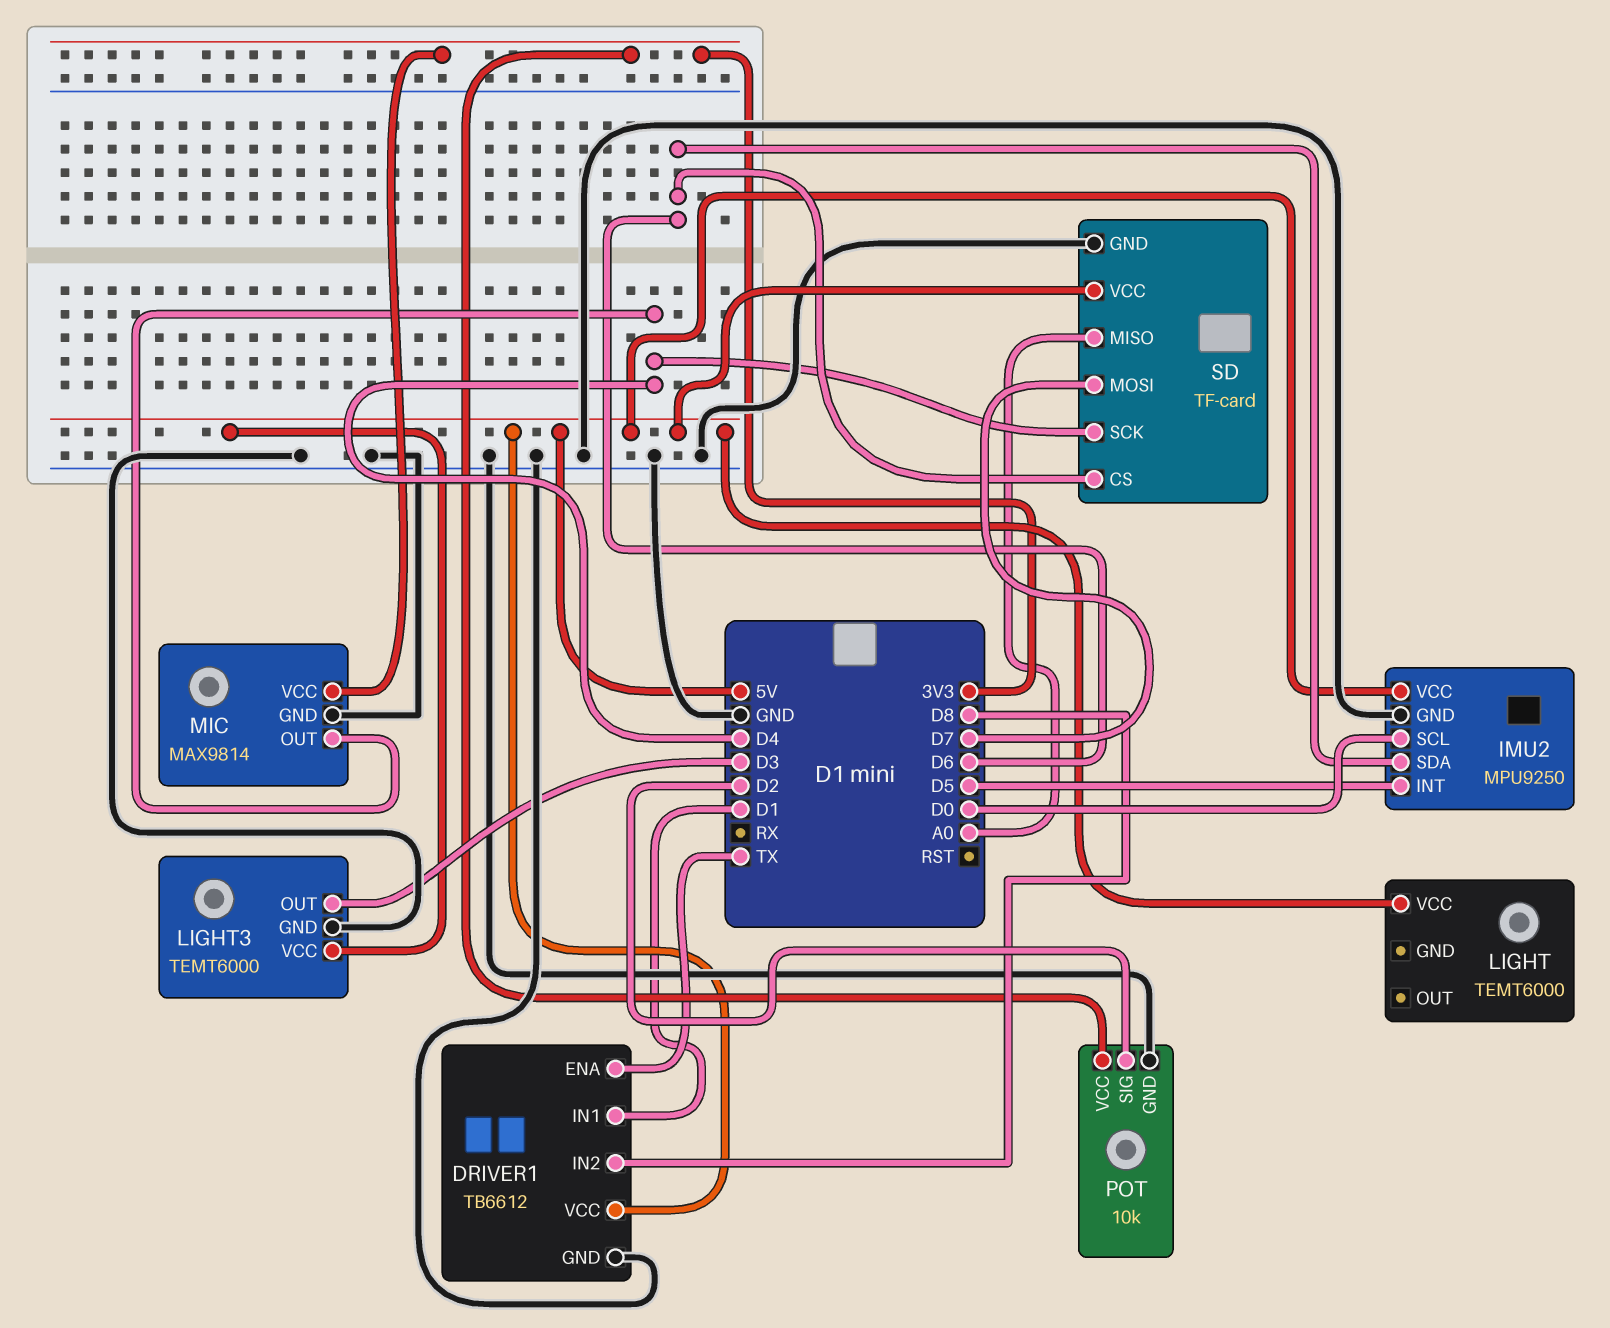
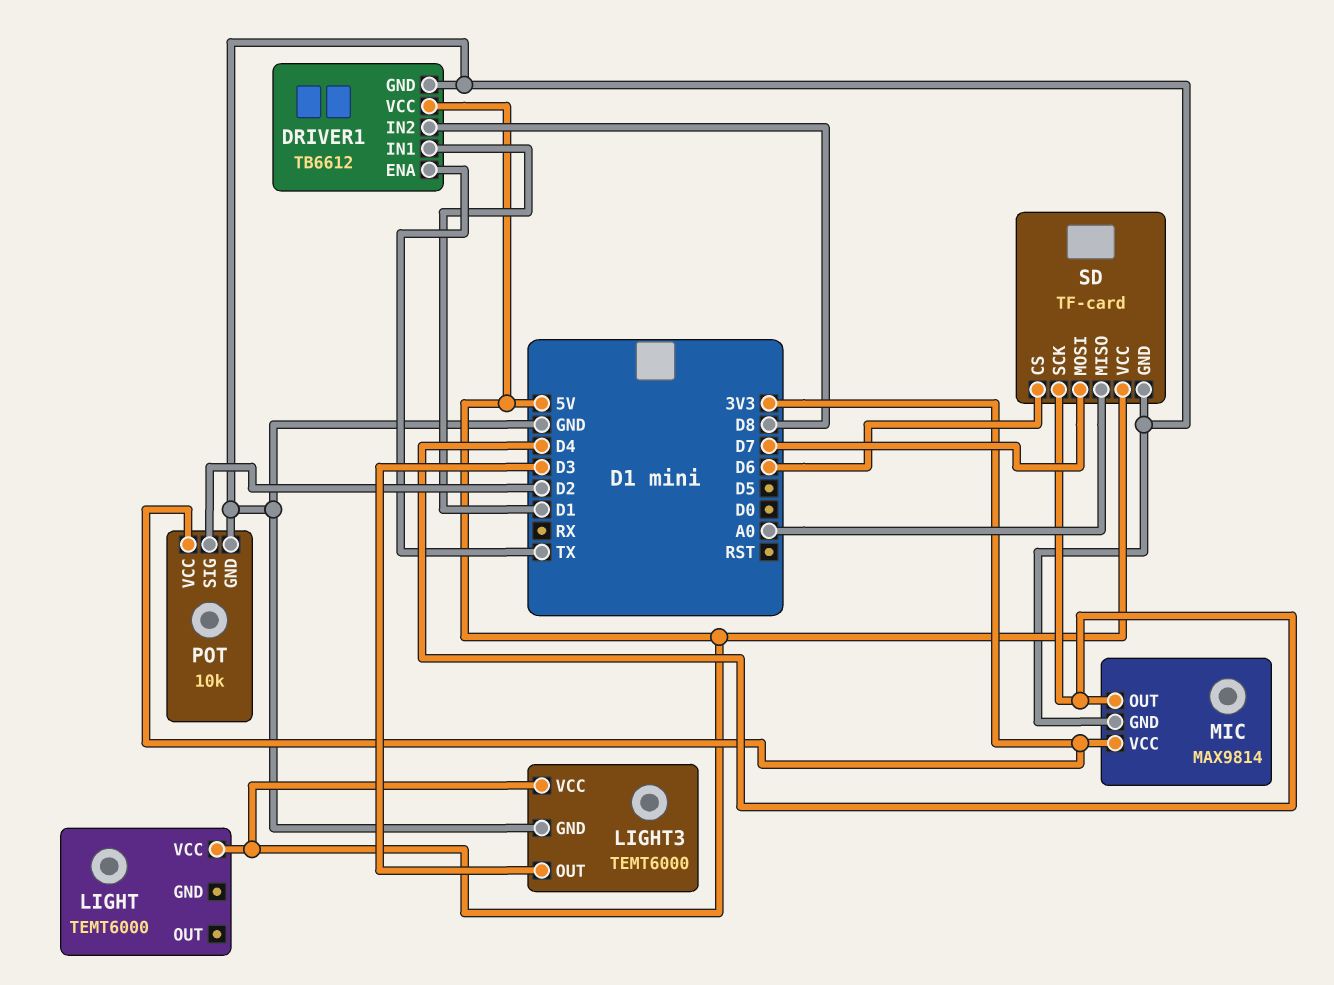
IMU2: MPU9250 -> none
IMU2 pin GND: GND -> none
IMU2 pin INT: D5 -> none
IMU2 pin SCL: D0 -> none
IMU2 pin SDA: D6 -> none
IMU2 pin VCC: 5V -> none

